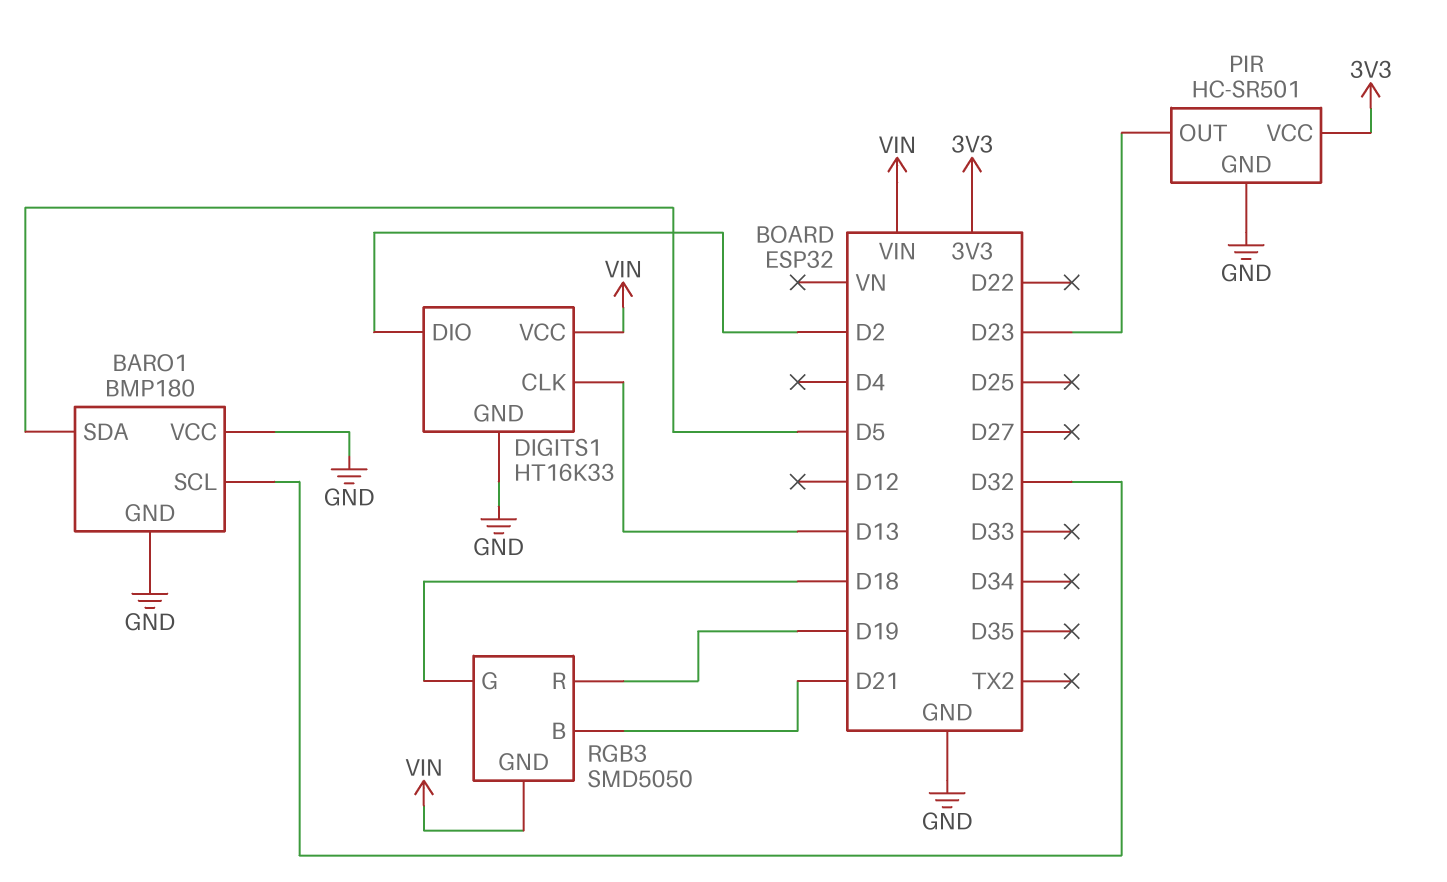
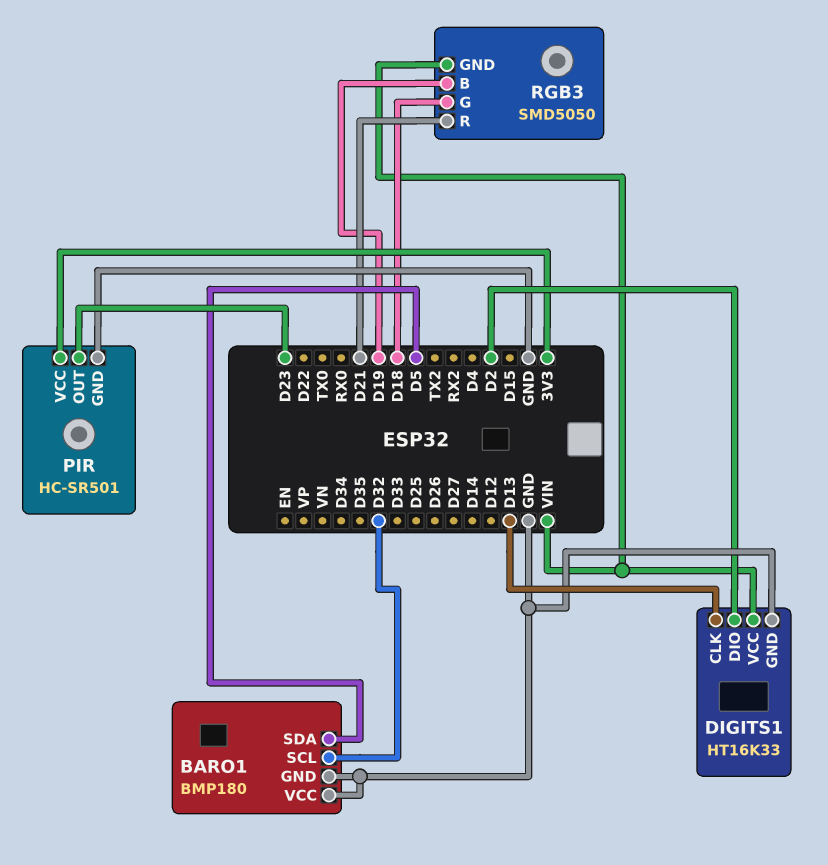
RGB3 pin B: D21 -> D19
RGB3 pin R: D19 -> D21

